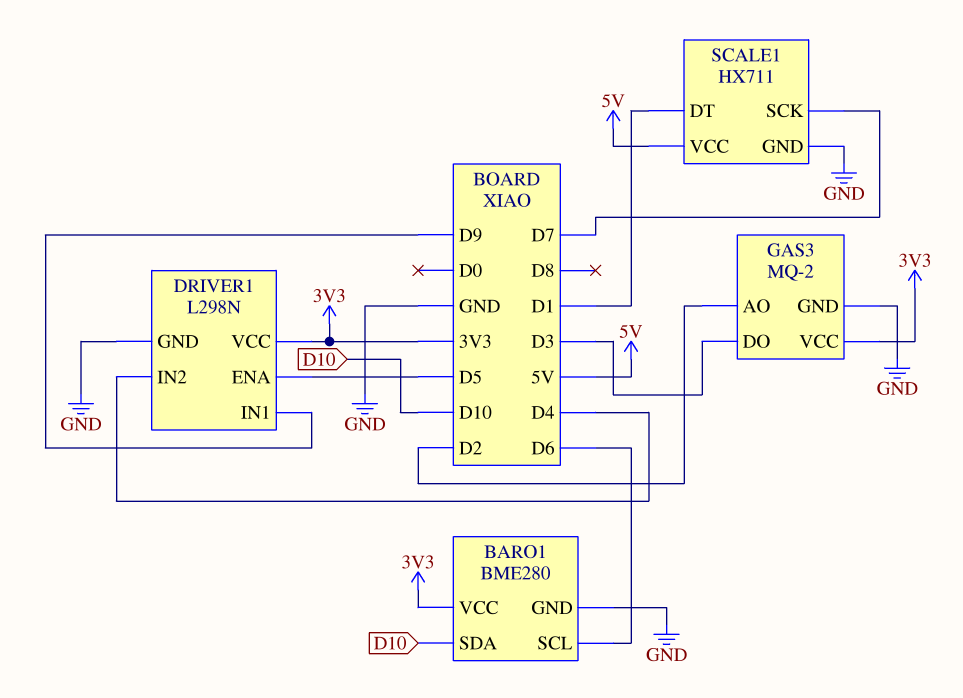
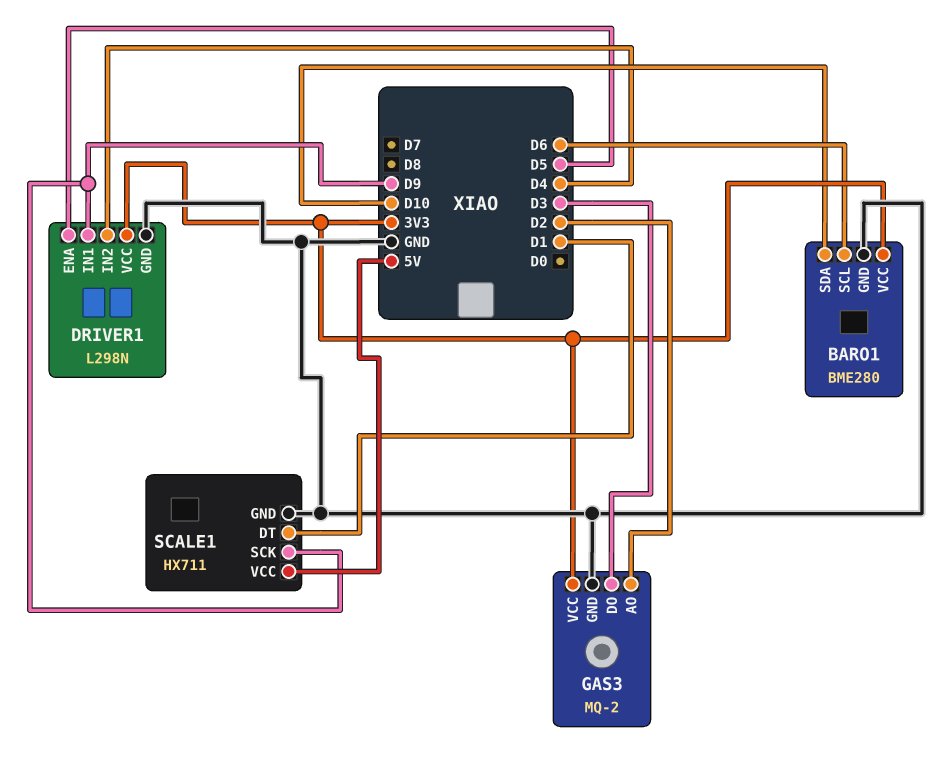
SCALE1 pin SCK: D7 -> D9

